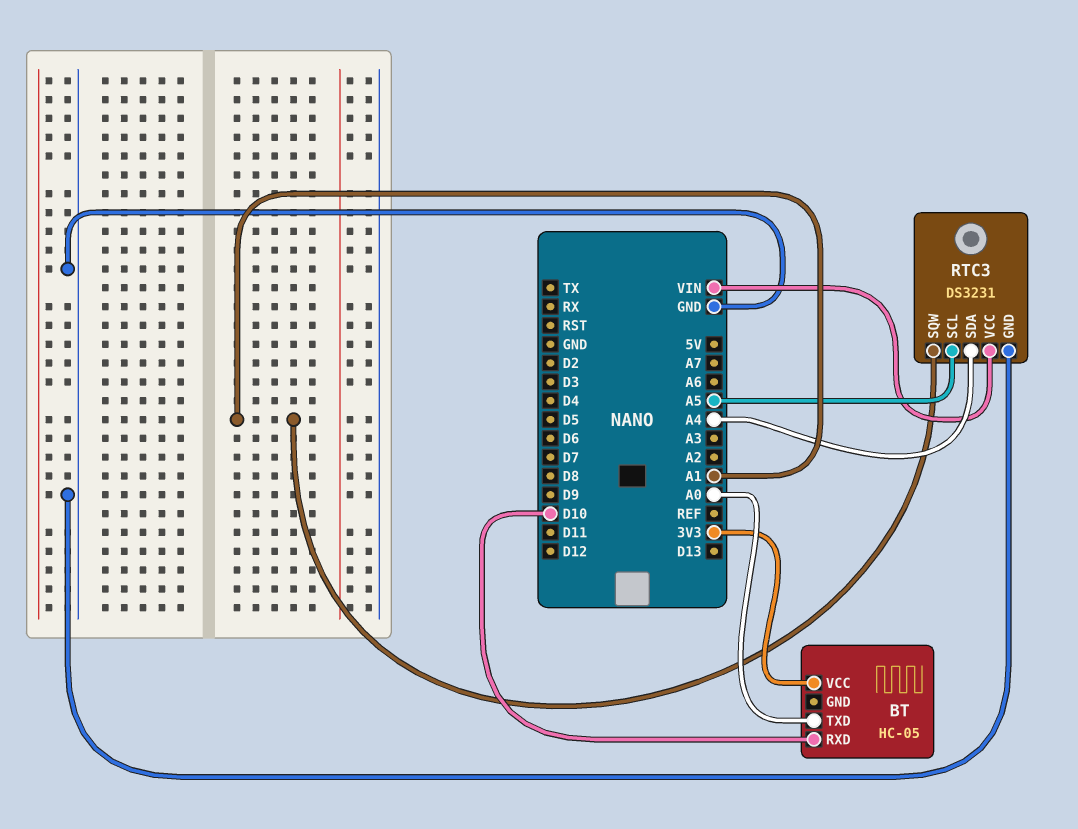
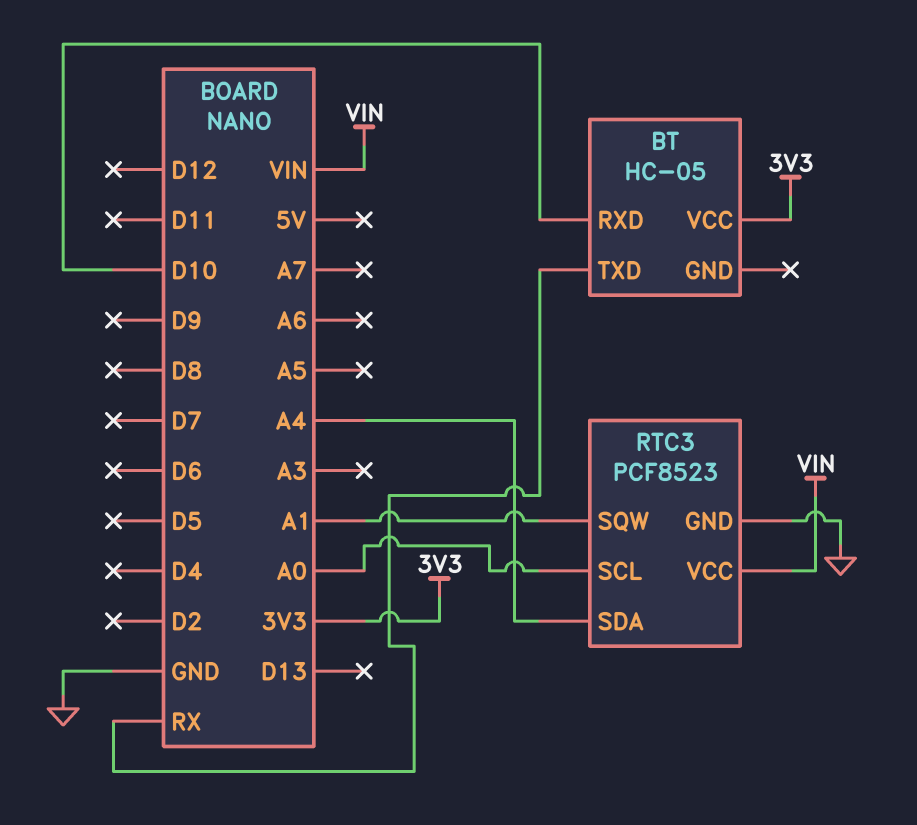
BT pin TXD: A0 -> RX
RTC3: DS3231 -> PCF8523
RTC3 pin SCL: A5 -> A0

